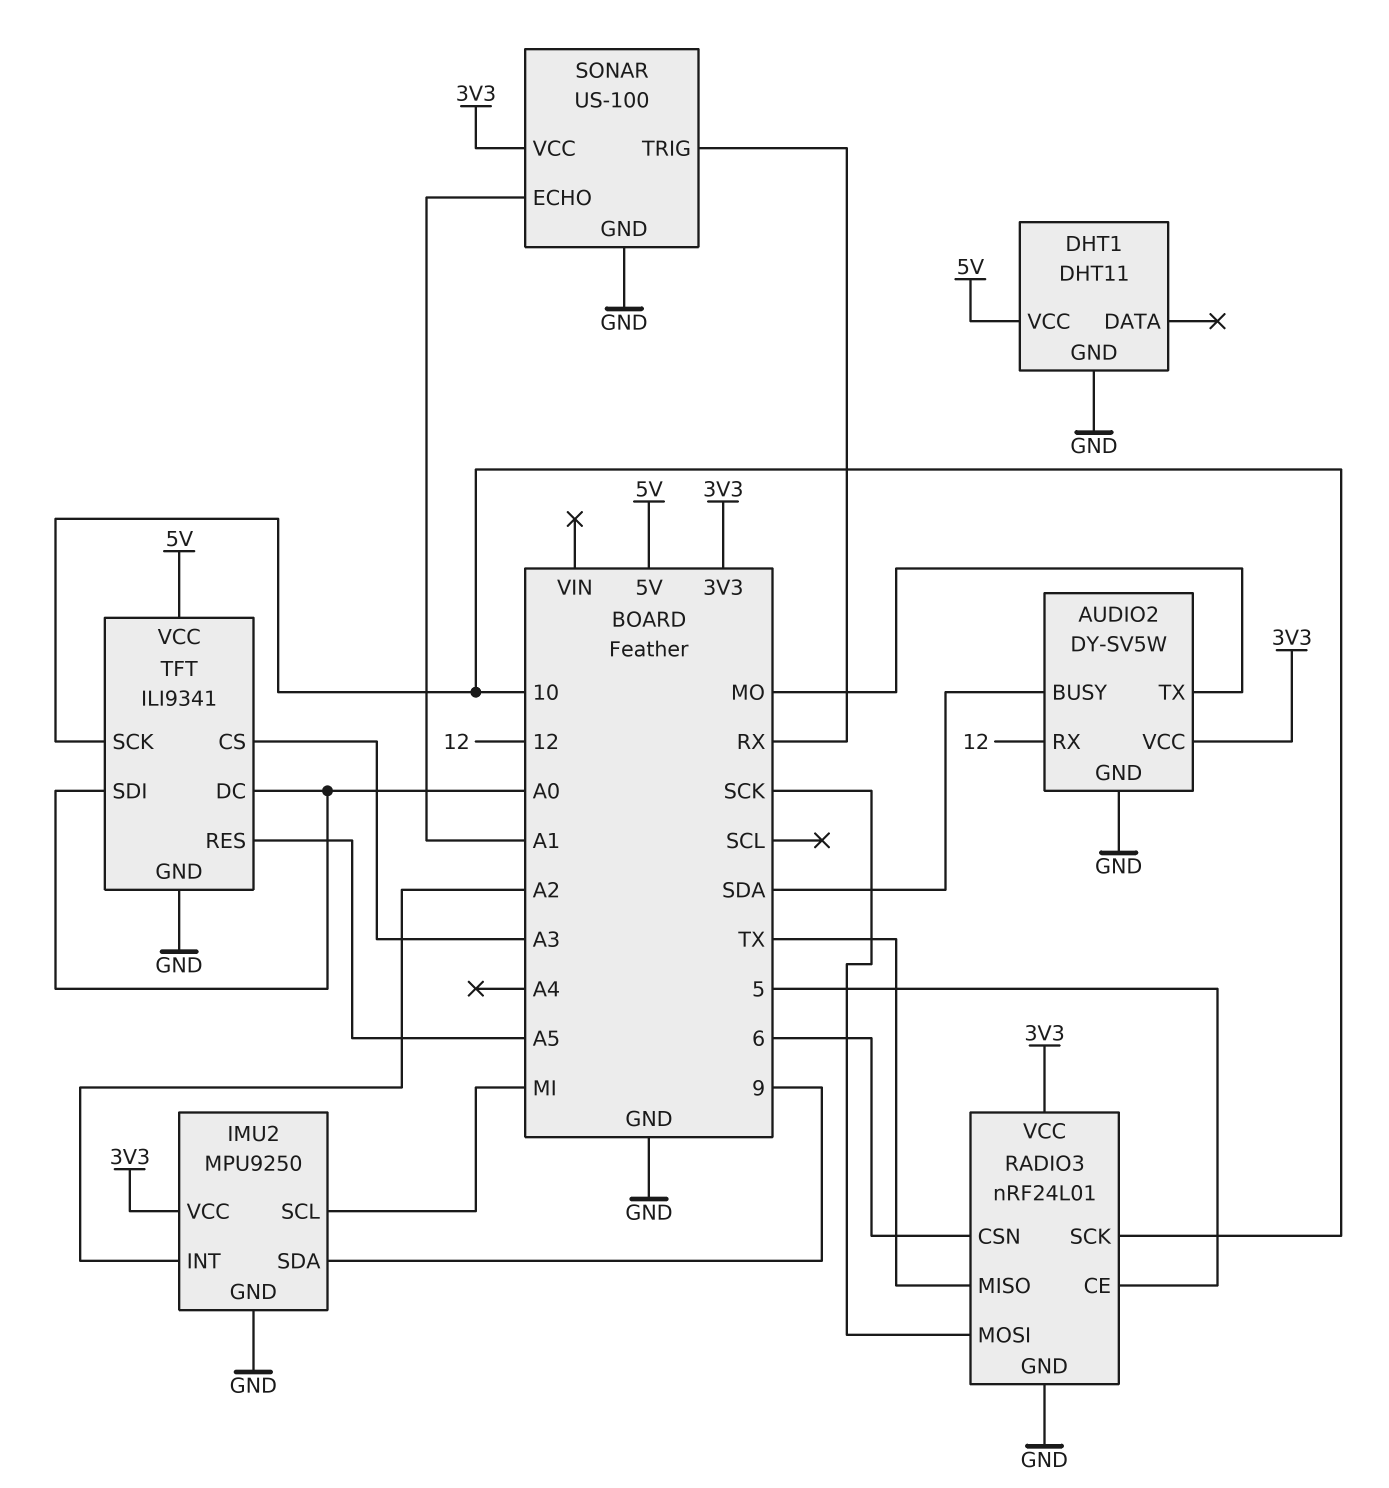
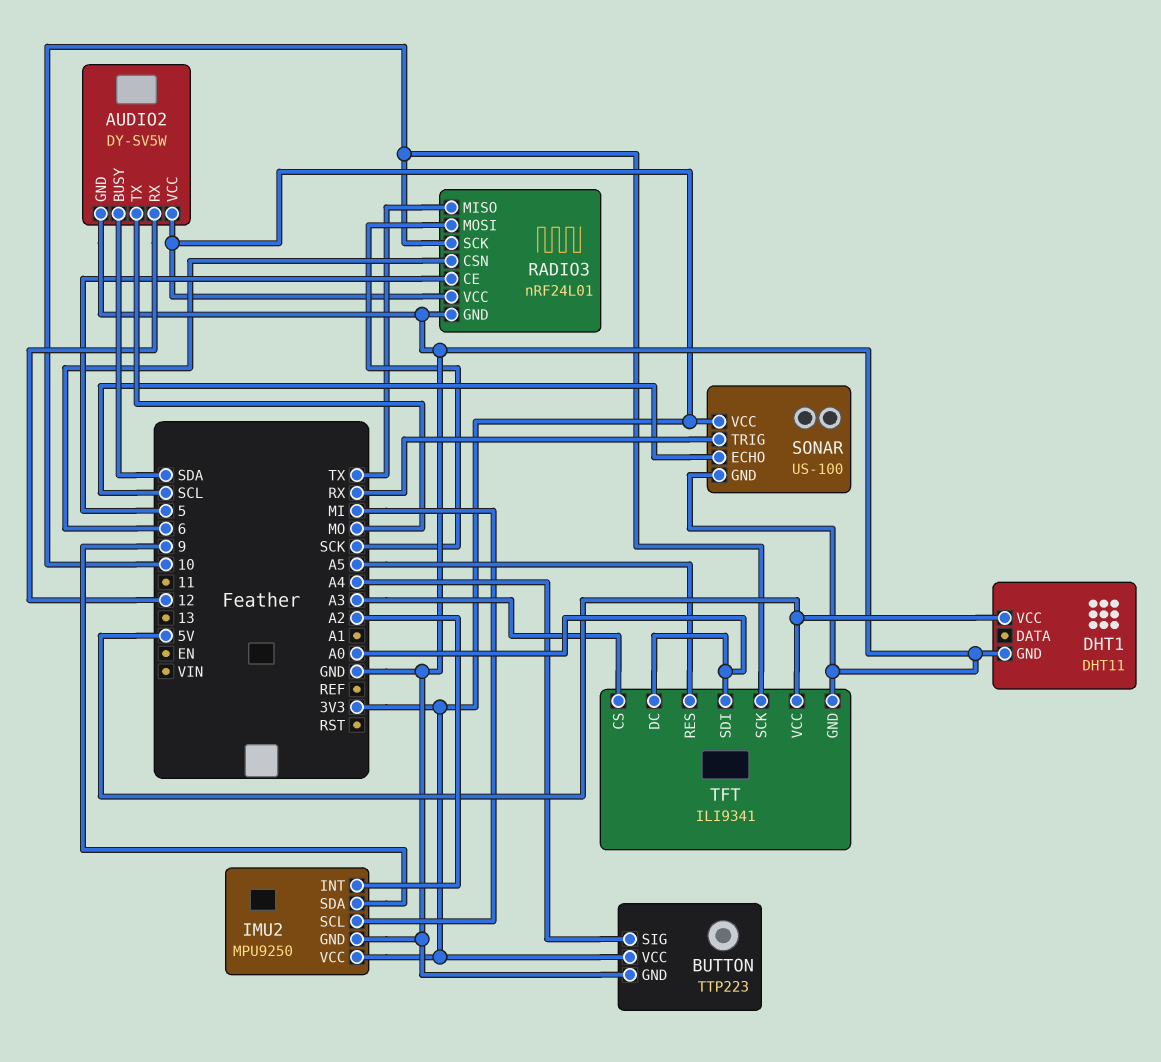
BUTTON: none -> TTP223
BUTTON pin GND: none -> GND
BUTTON pin SIG: none -> A4
BUTTON pin VCC: none -> 3V3
SONAR pin ECHO: A1 -> SCL

